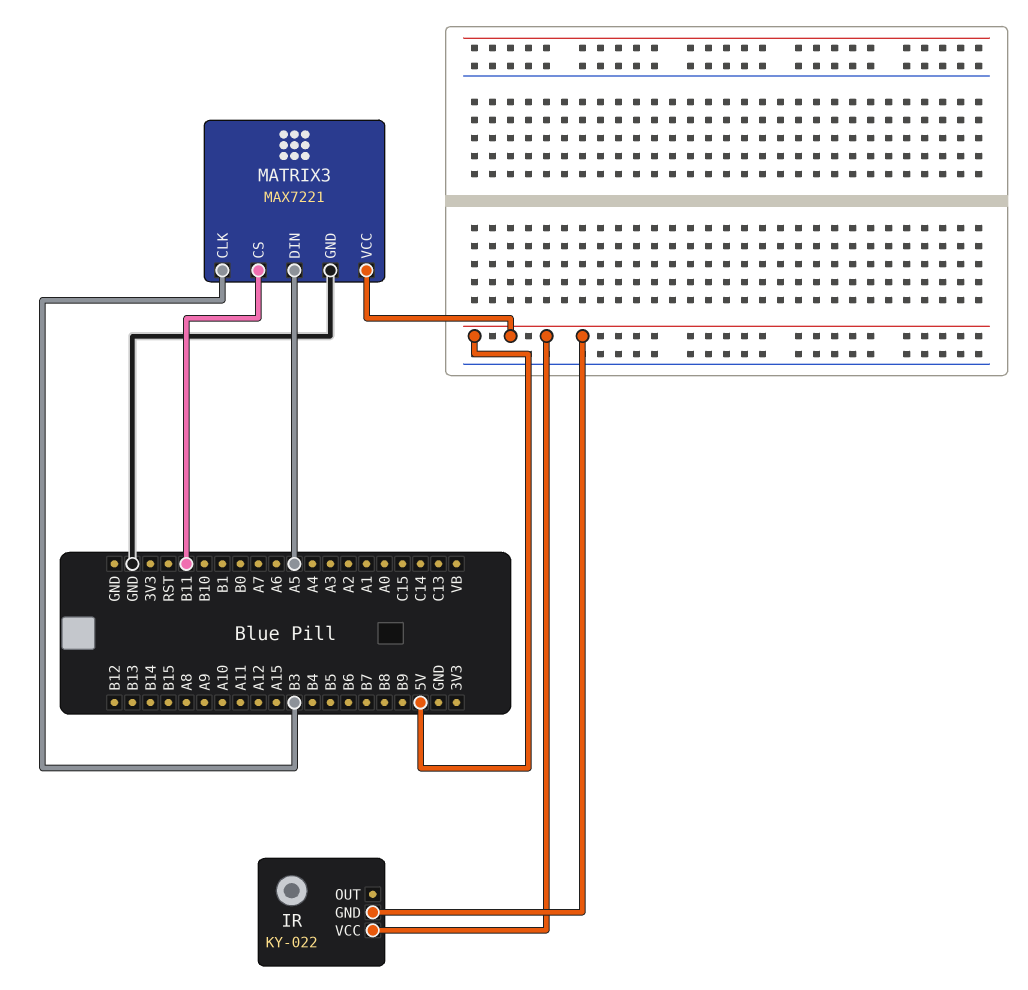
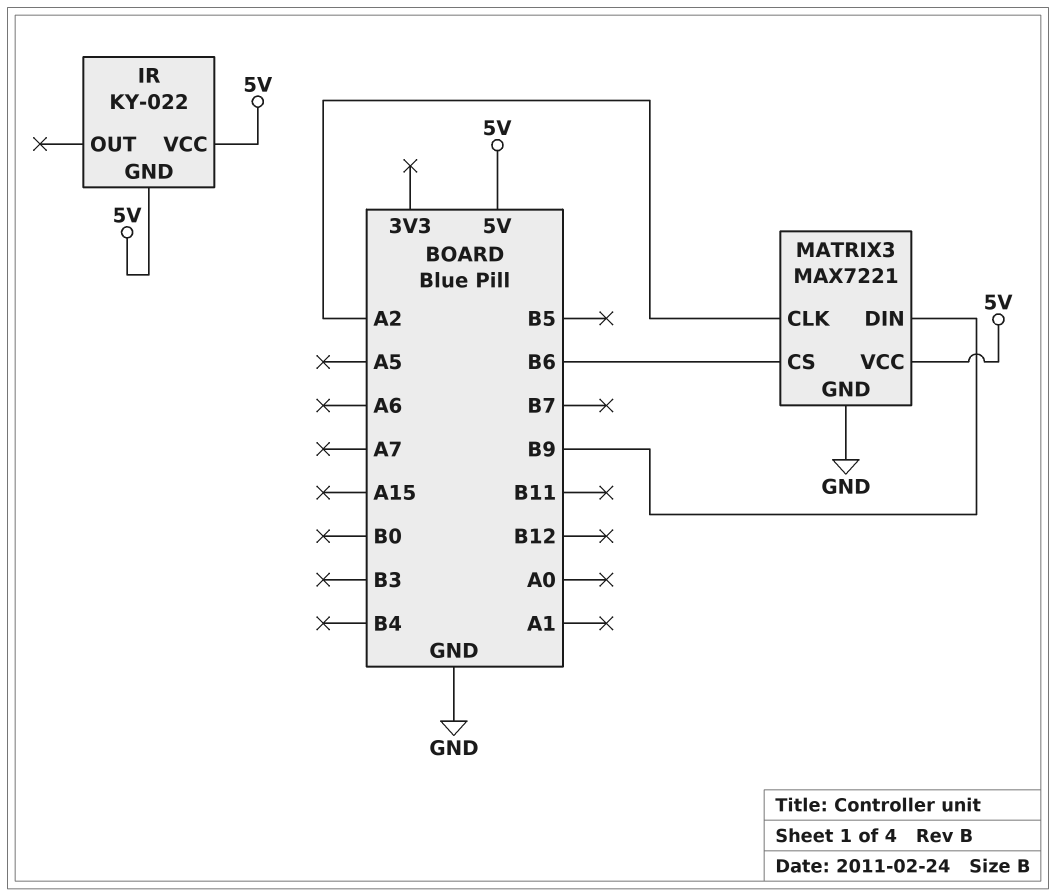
MATRIX3 pin CLK: B3 -> A2
MATRIX3 pin CS: B11 -> B6
MATRIX3 pin DIN: A5 -> B9

